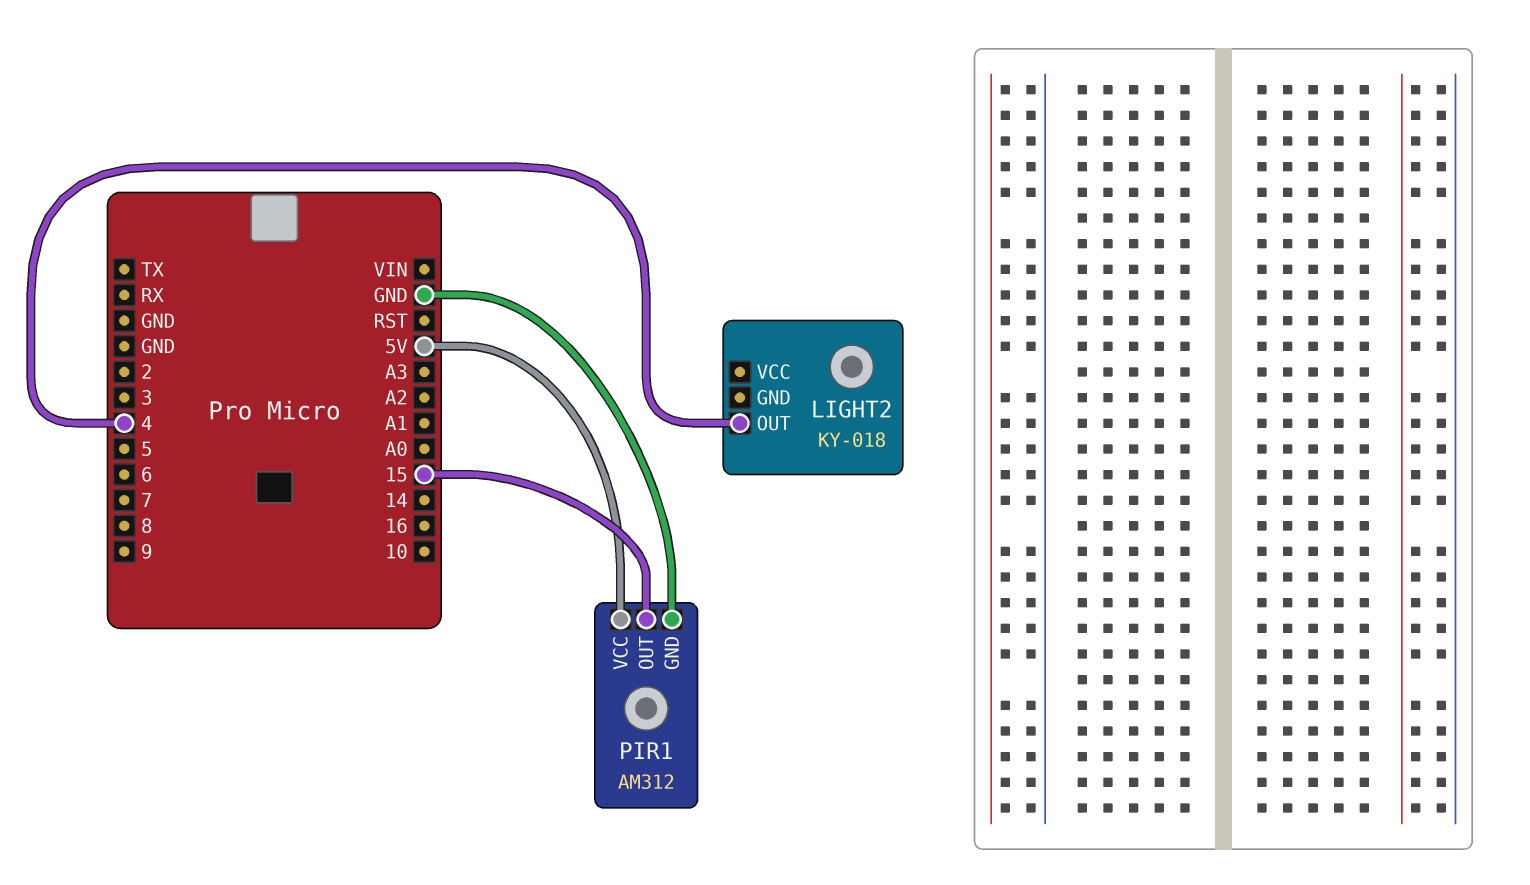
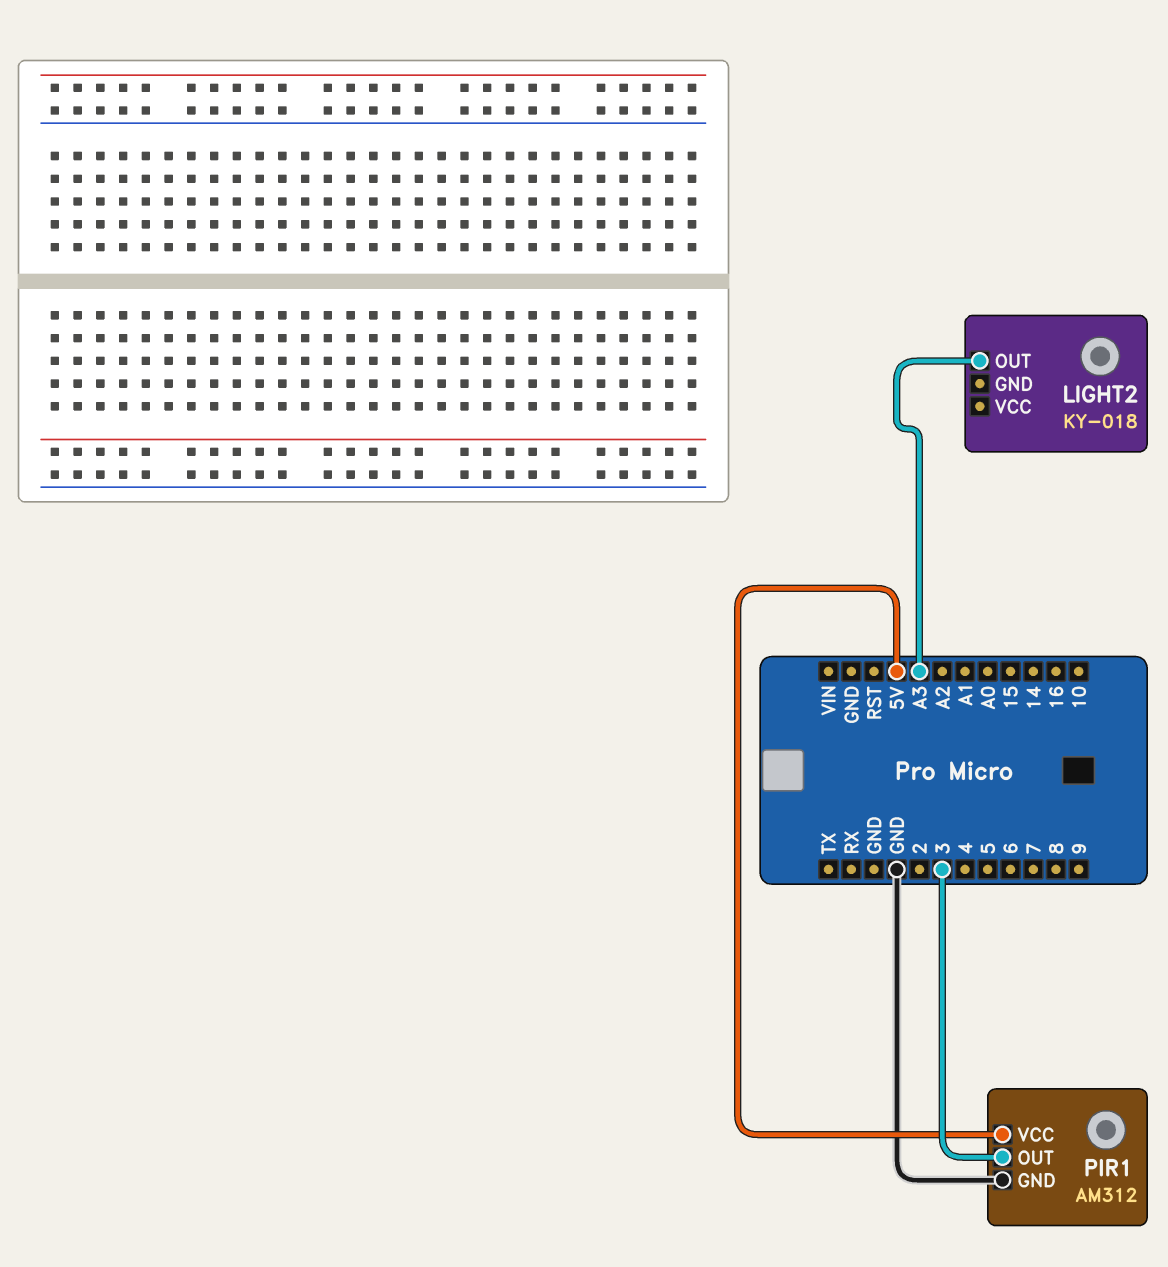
LIGHT2 pin OUT: 4 -> A3
PIR1 pin OUT: 15 -> 3

